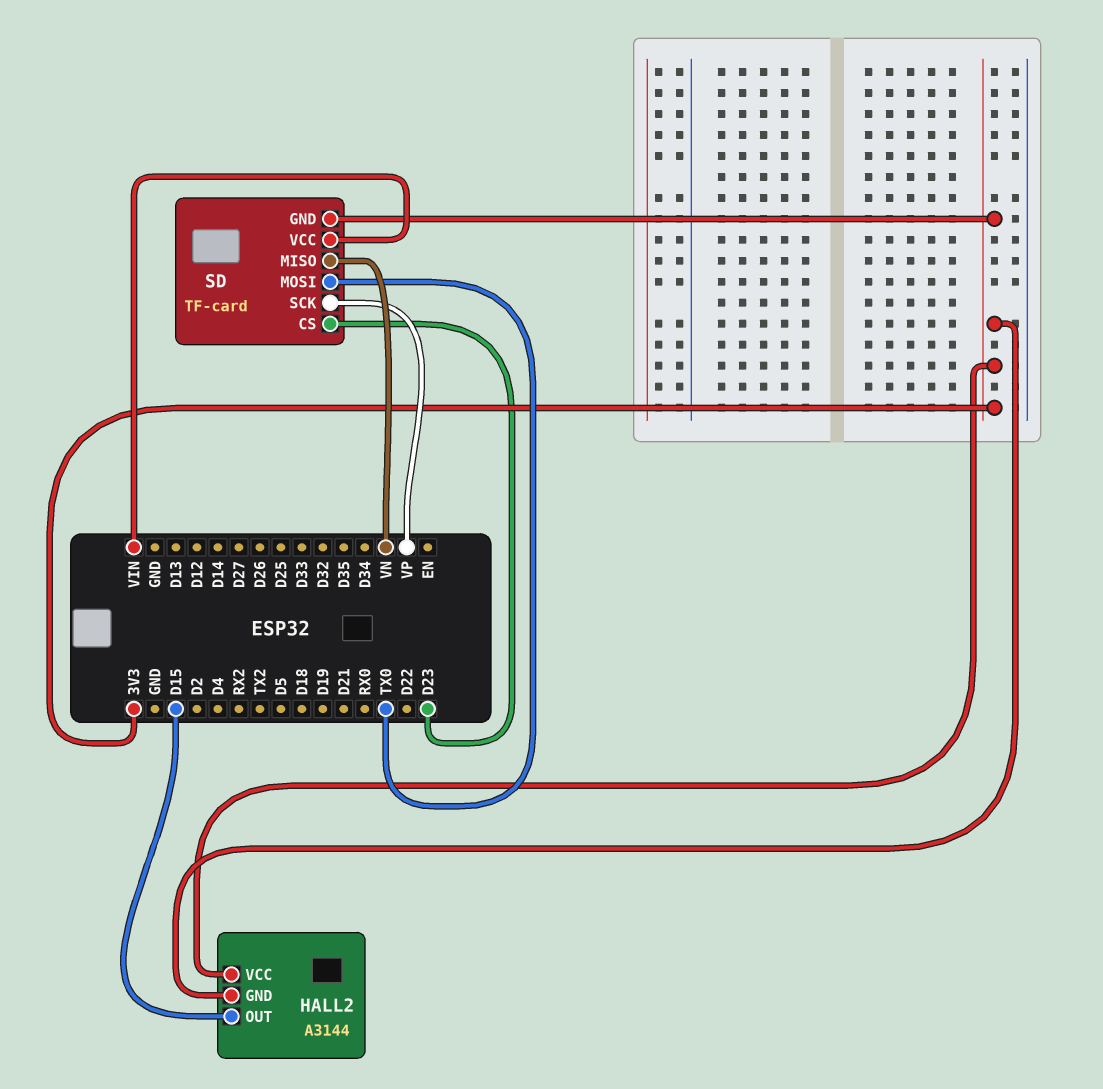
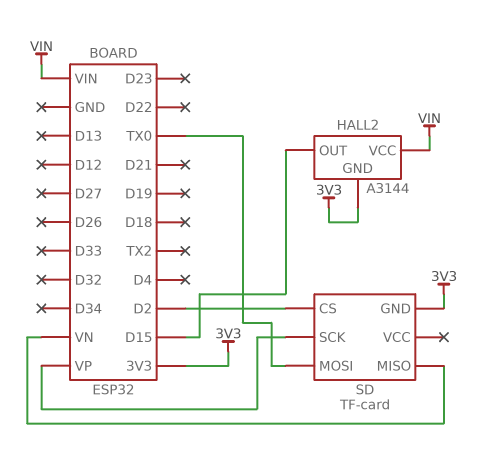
HALL2 pin VCC: 3V3 -> VIN
SD pin CS: D23 -> D2
SD pin VCC: VIN -> none

